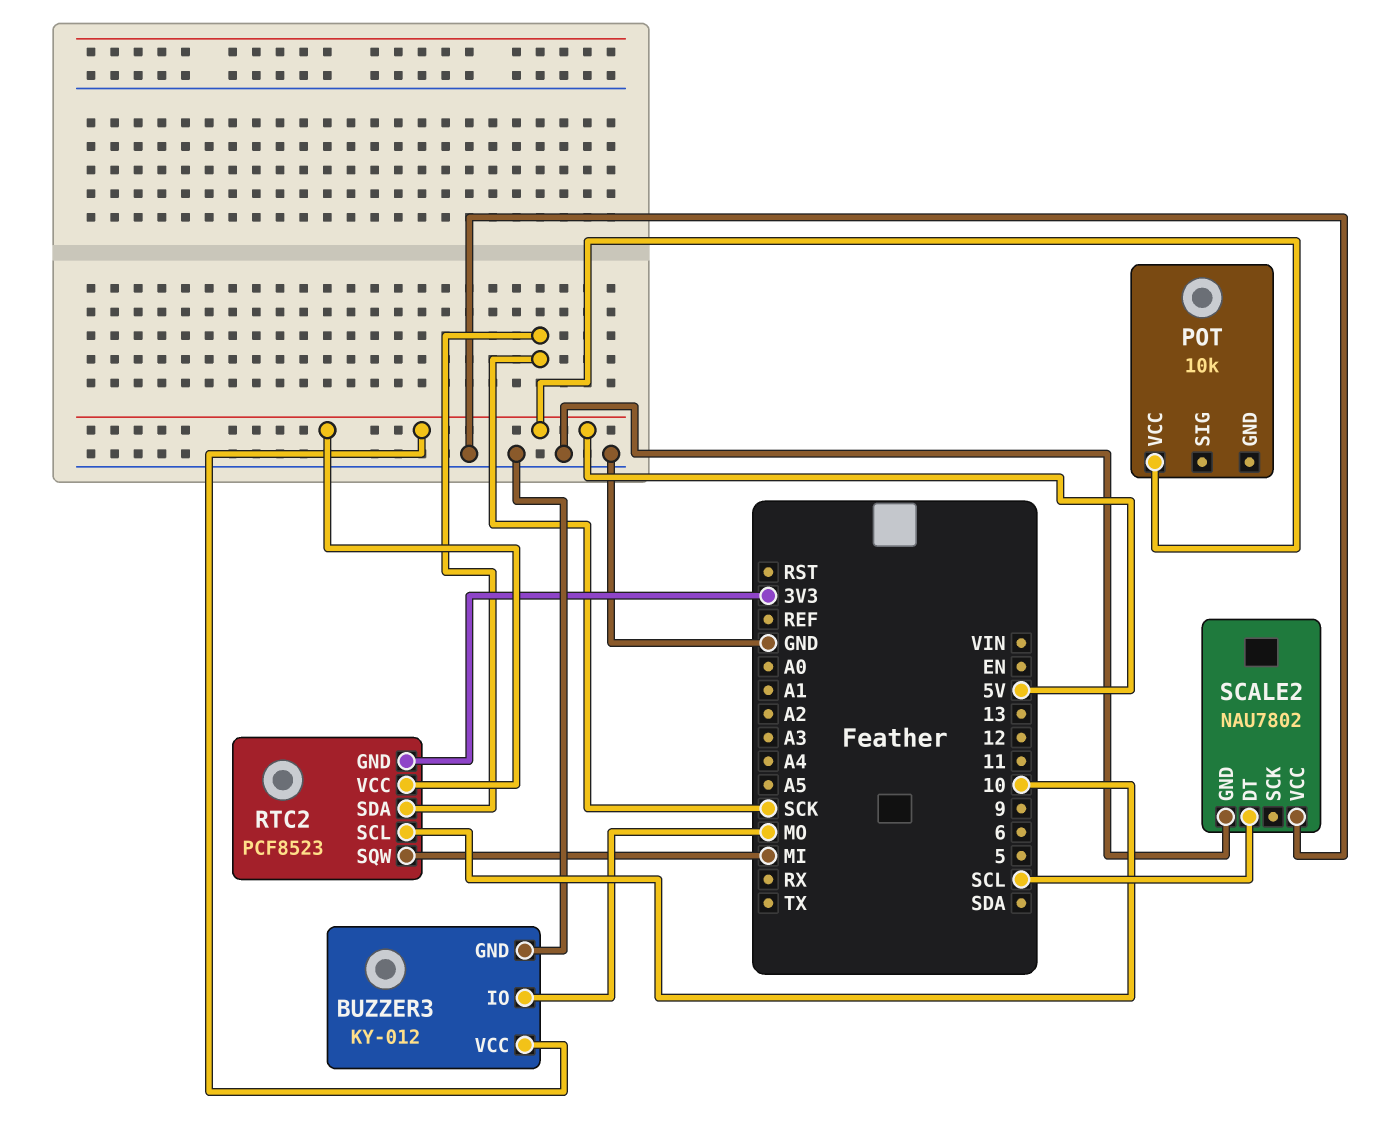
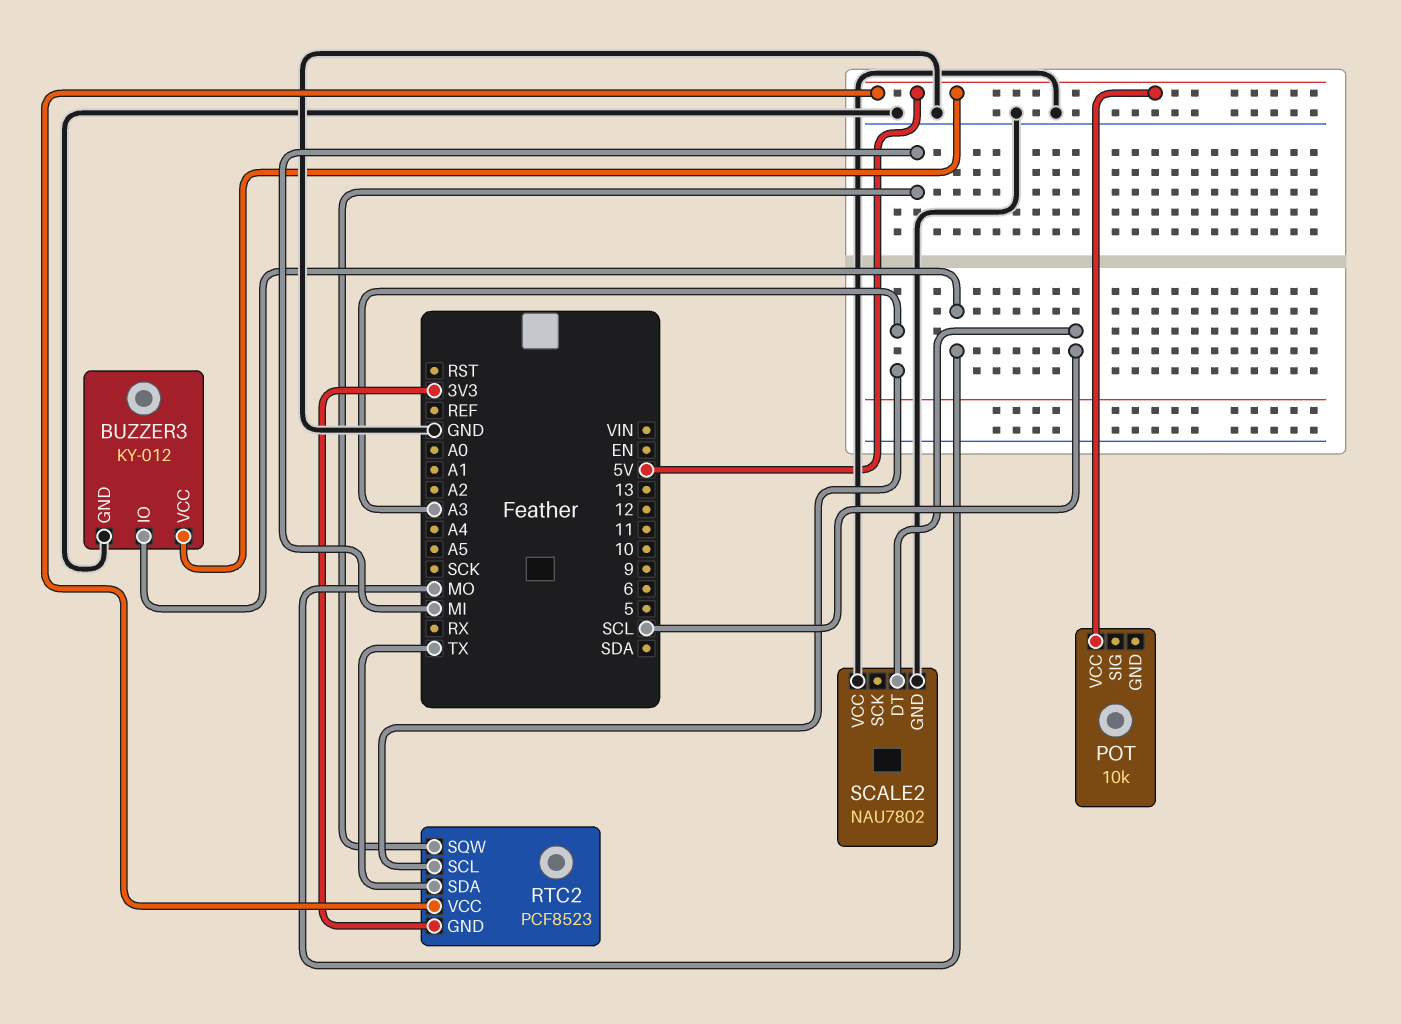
RTC2 pin SCL: 10 -> A3
RTC2 pin SDA: SCK -> TX

